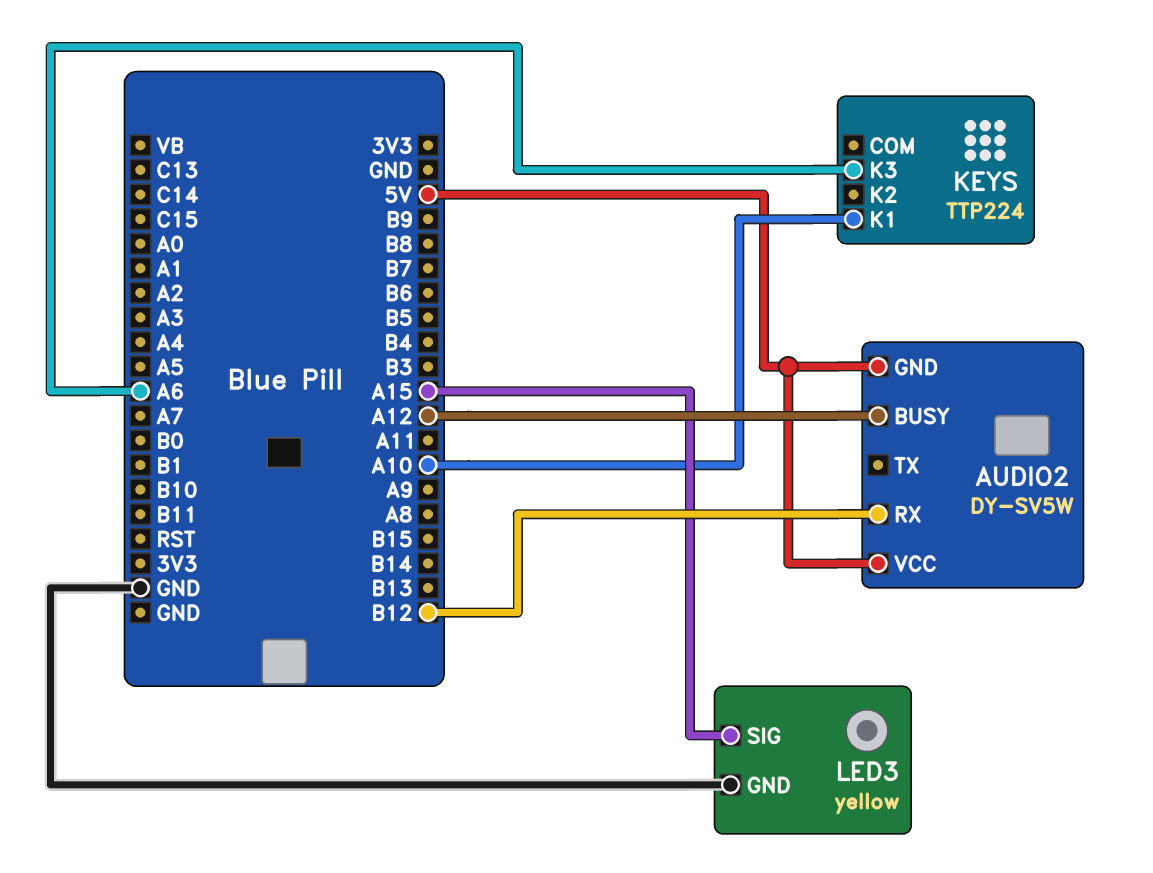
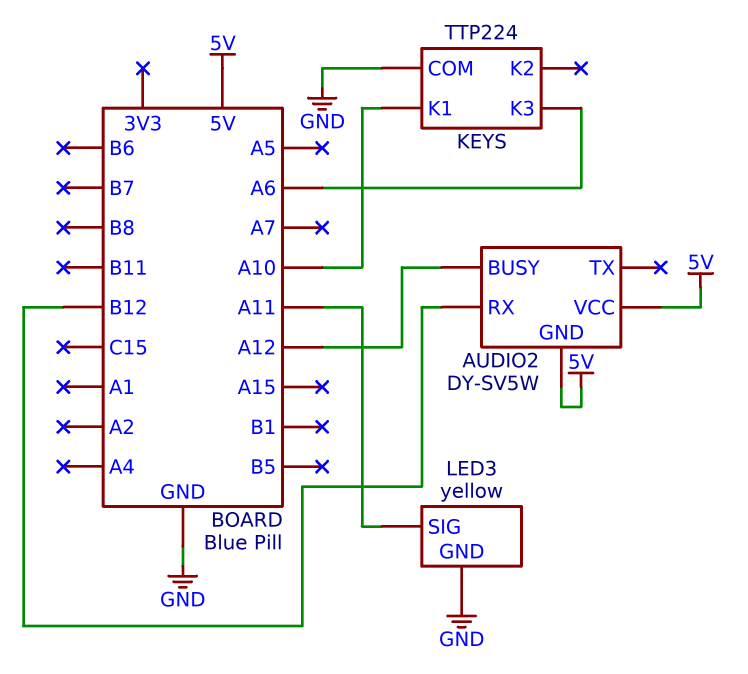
KEYS pin COM: none -> GND
LED3 pin SIG: A15 -> A11

